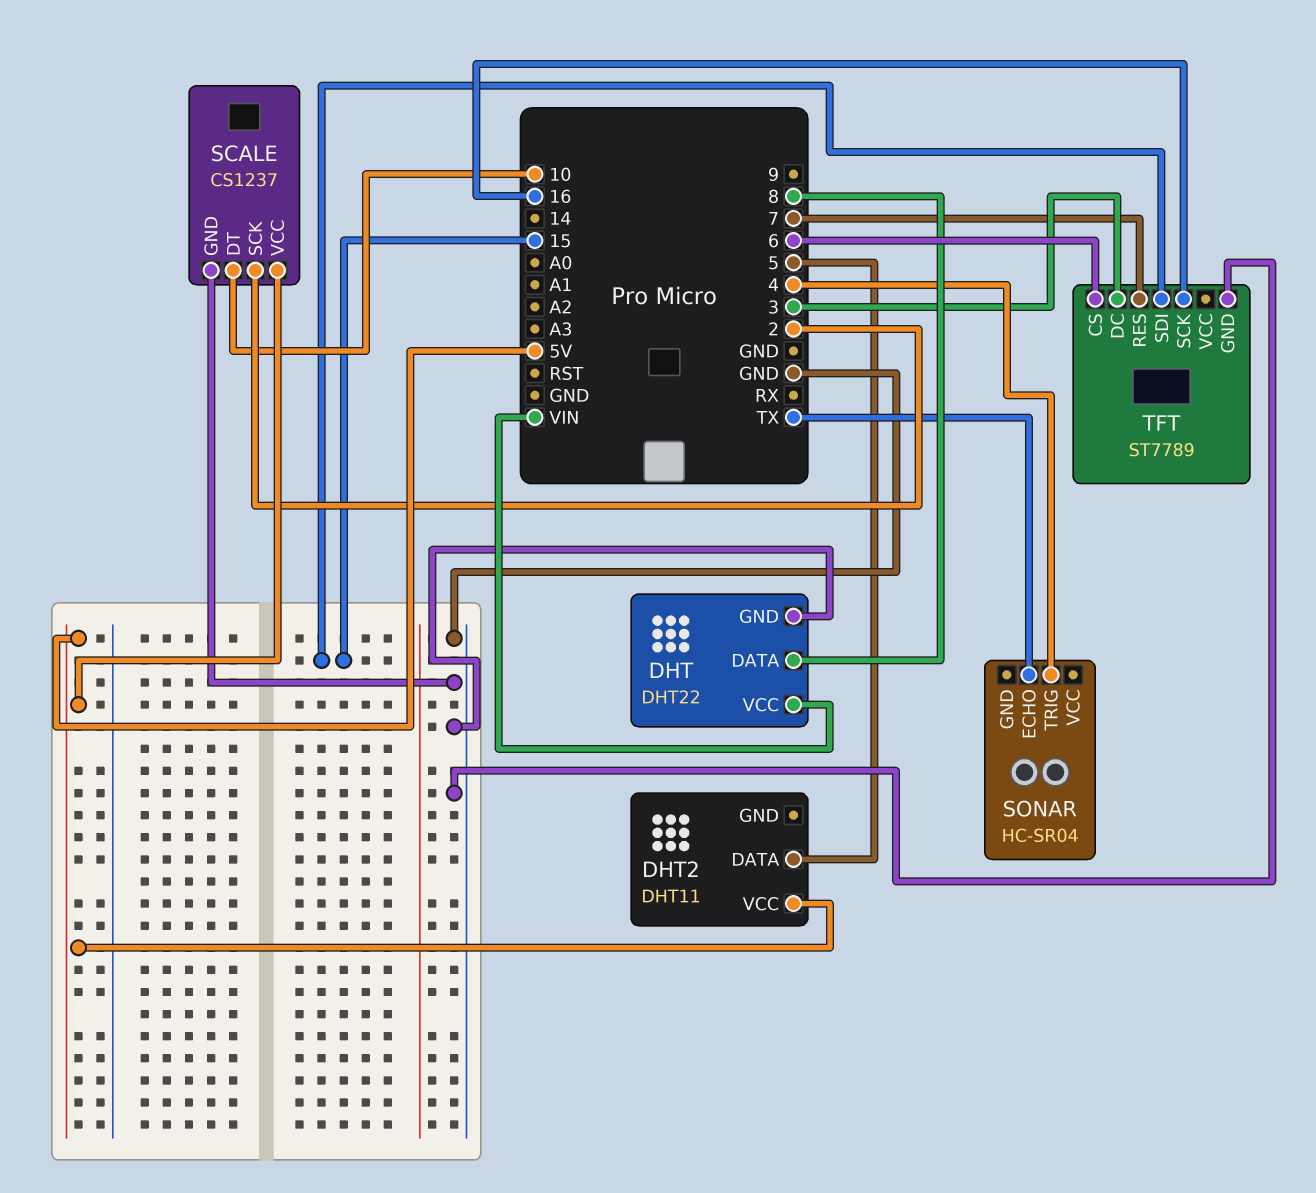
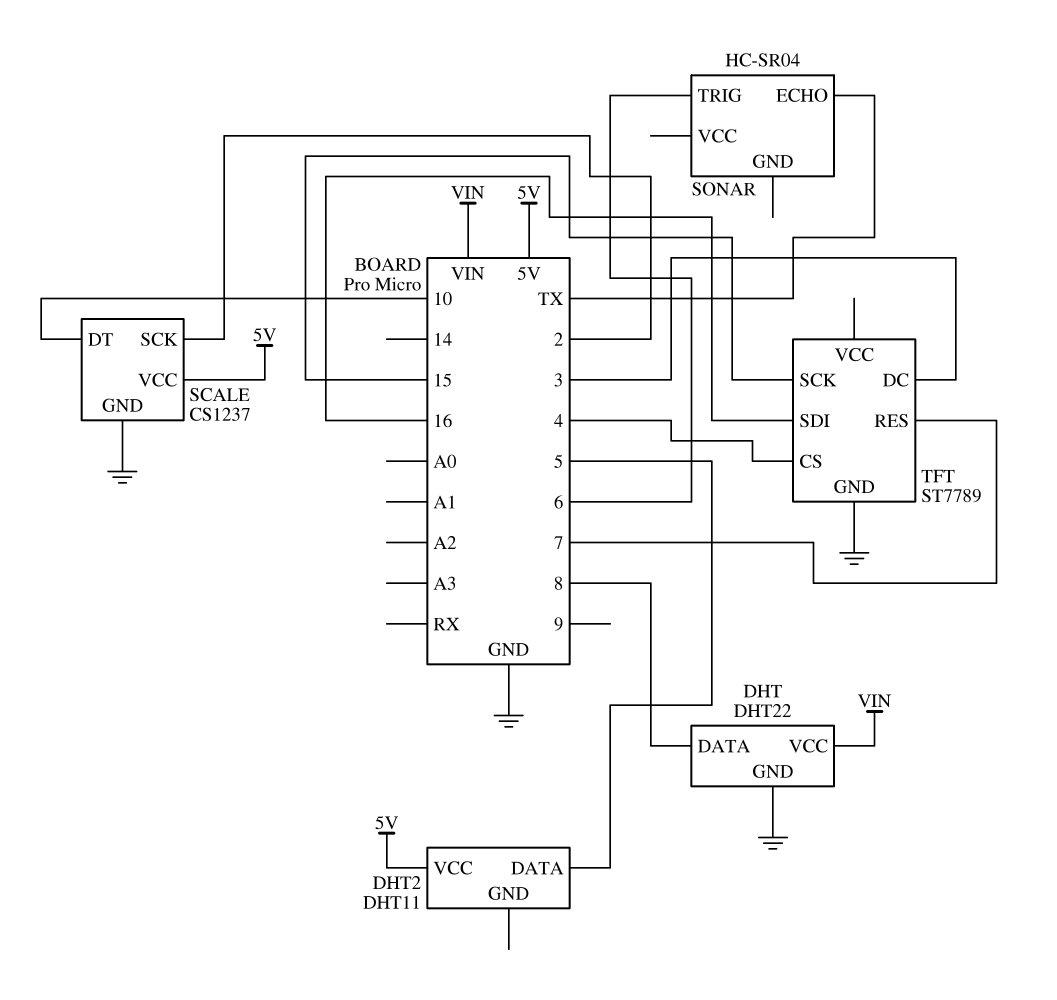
SONAR pin TRIG: 4 -> 6
TFT pin CS: 6 -> 4
TFT pin SCK: 16 -> 15
TFT pin SDI: 15 -> 16

